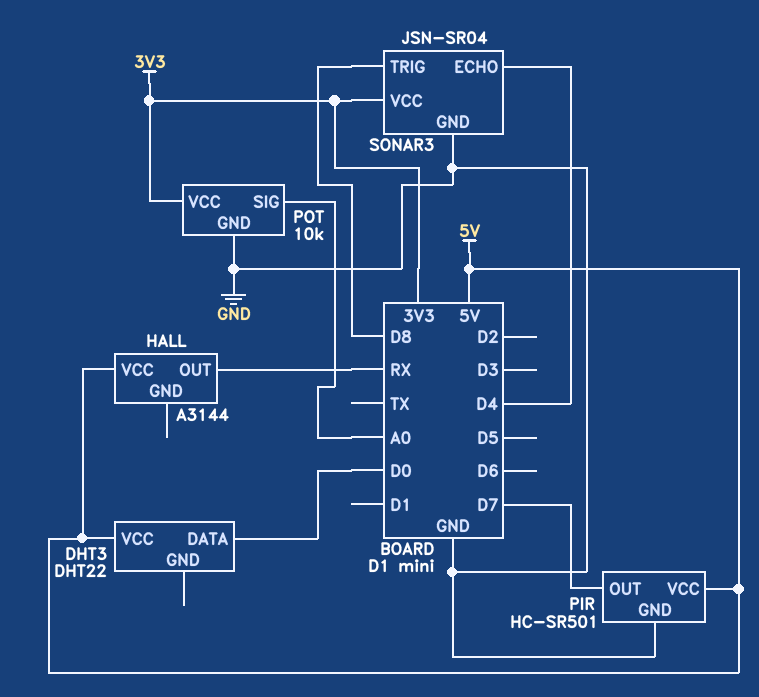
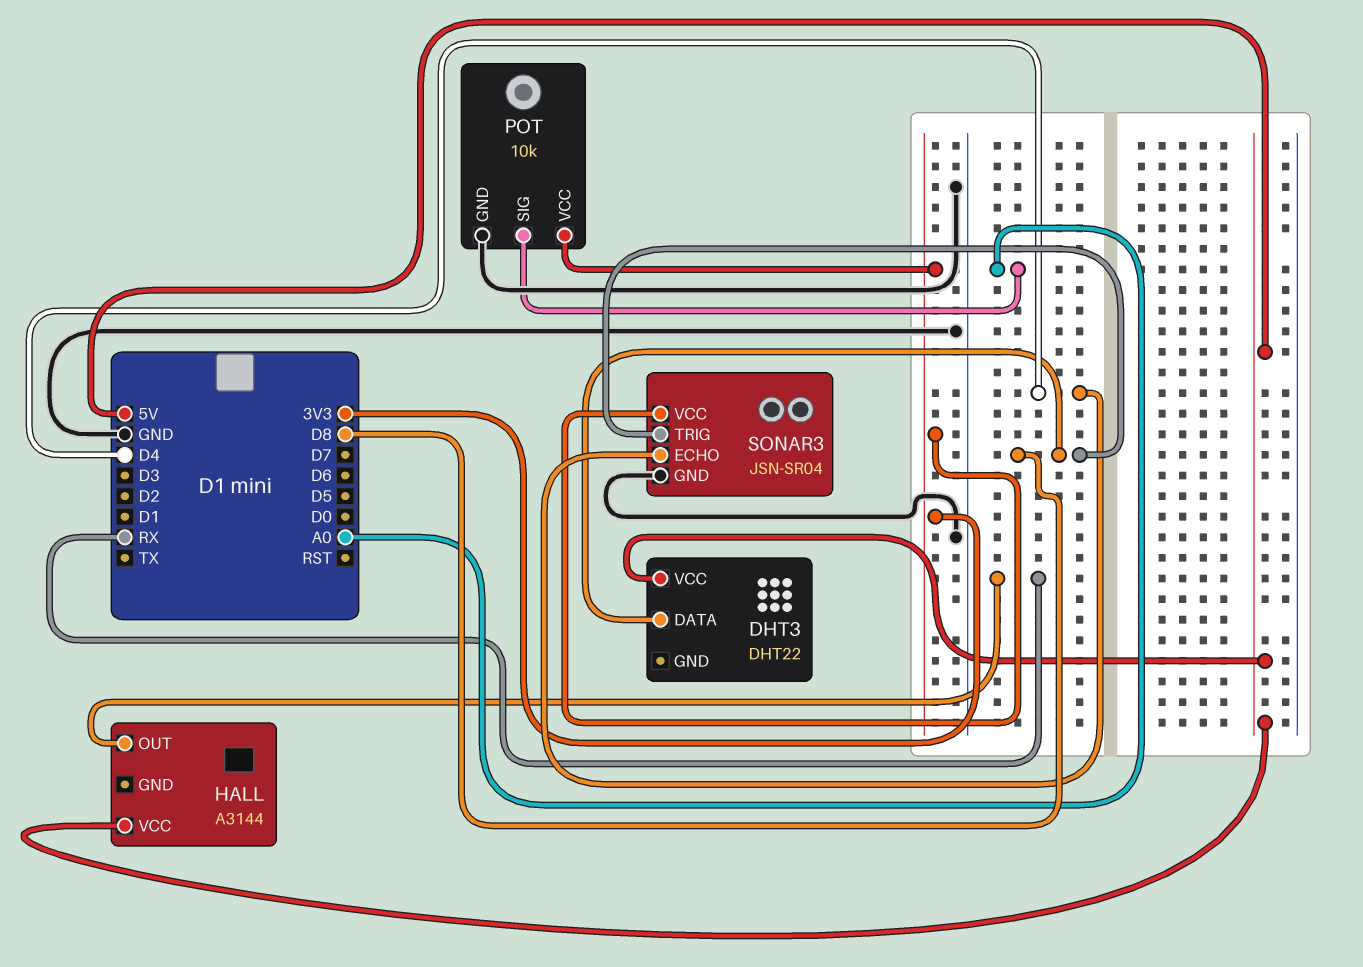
DHT3 pin DATA: D0 -> D8
PIR: HC-SR501 -> none
PIR pin GND: GND -> none
PIR pin OUT: D7 -> none
PIR pin VCC: 5V -> none

